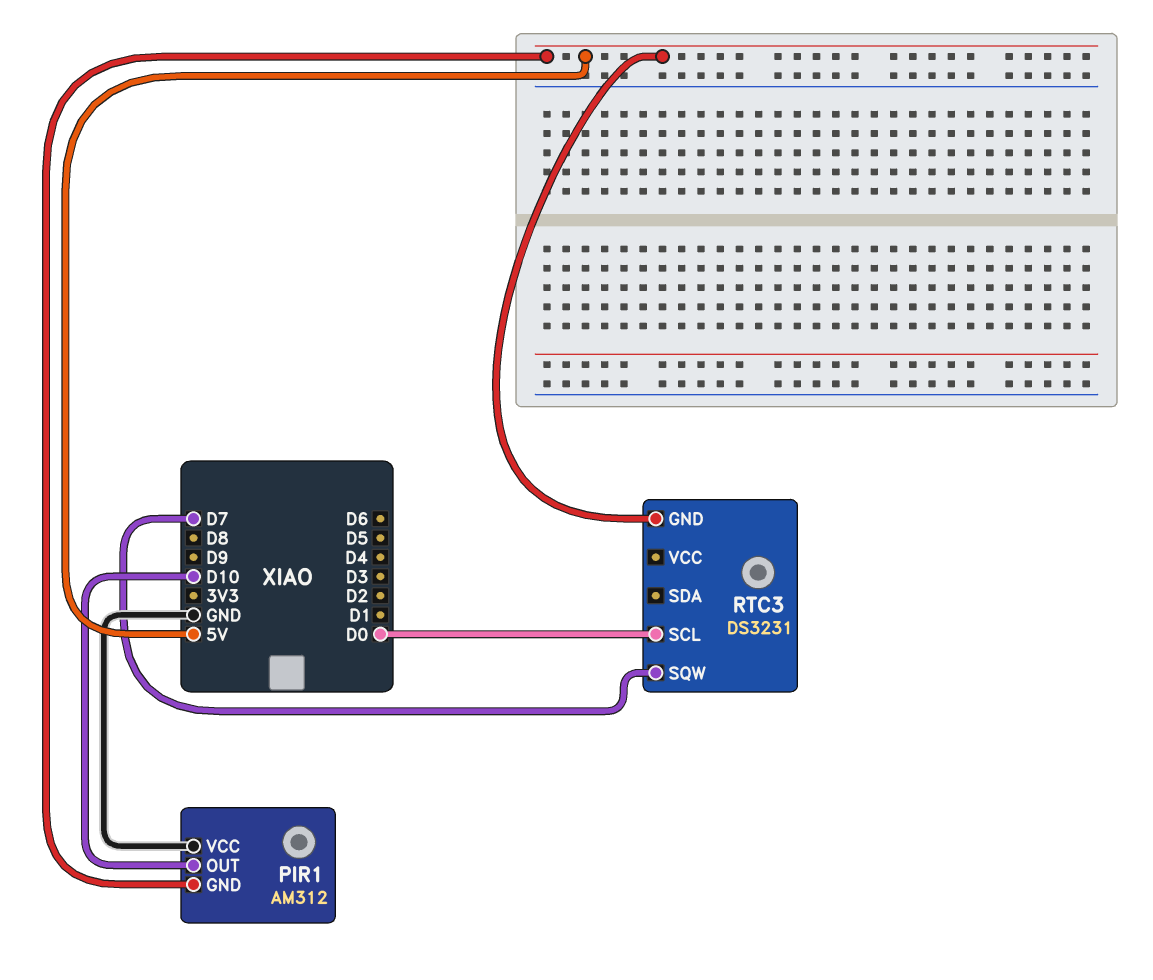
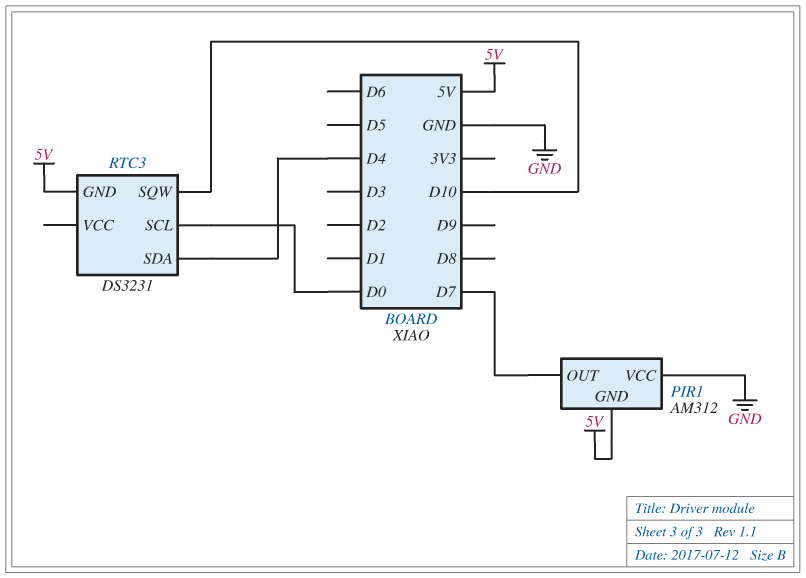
PIR1 pin OUT: D10 -> D7
RTC3 pin SDA: none -> D4
RTC3 pin SQW: D7 -> D10

